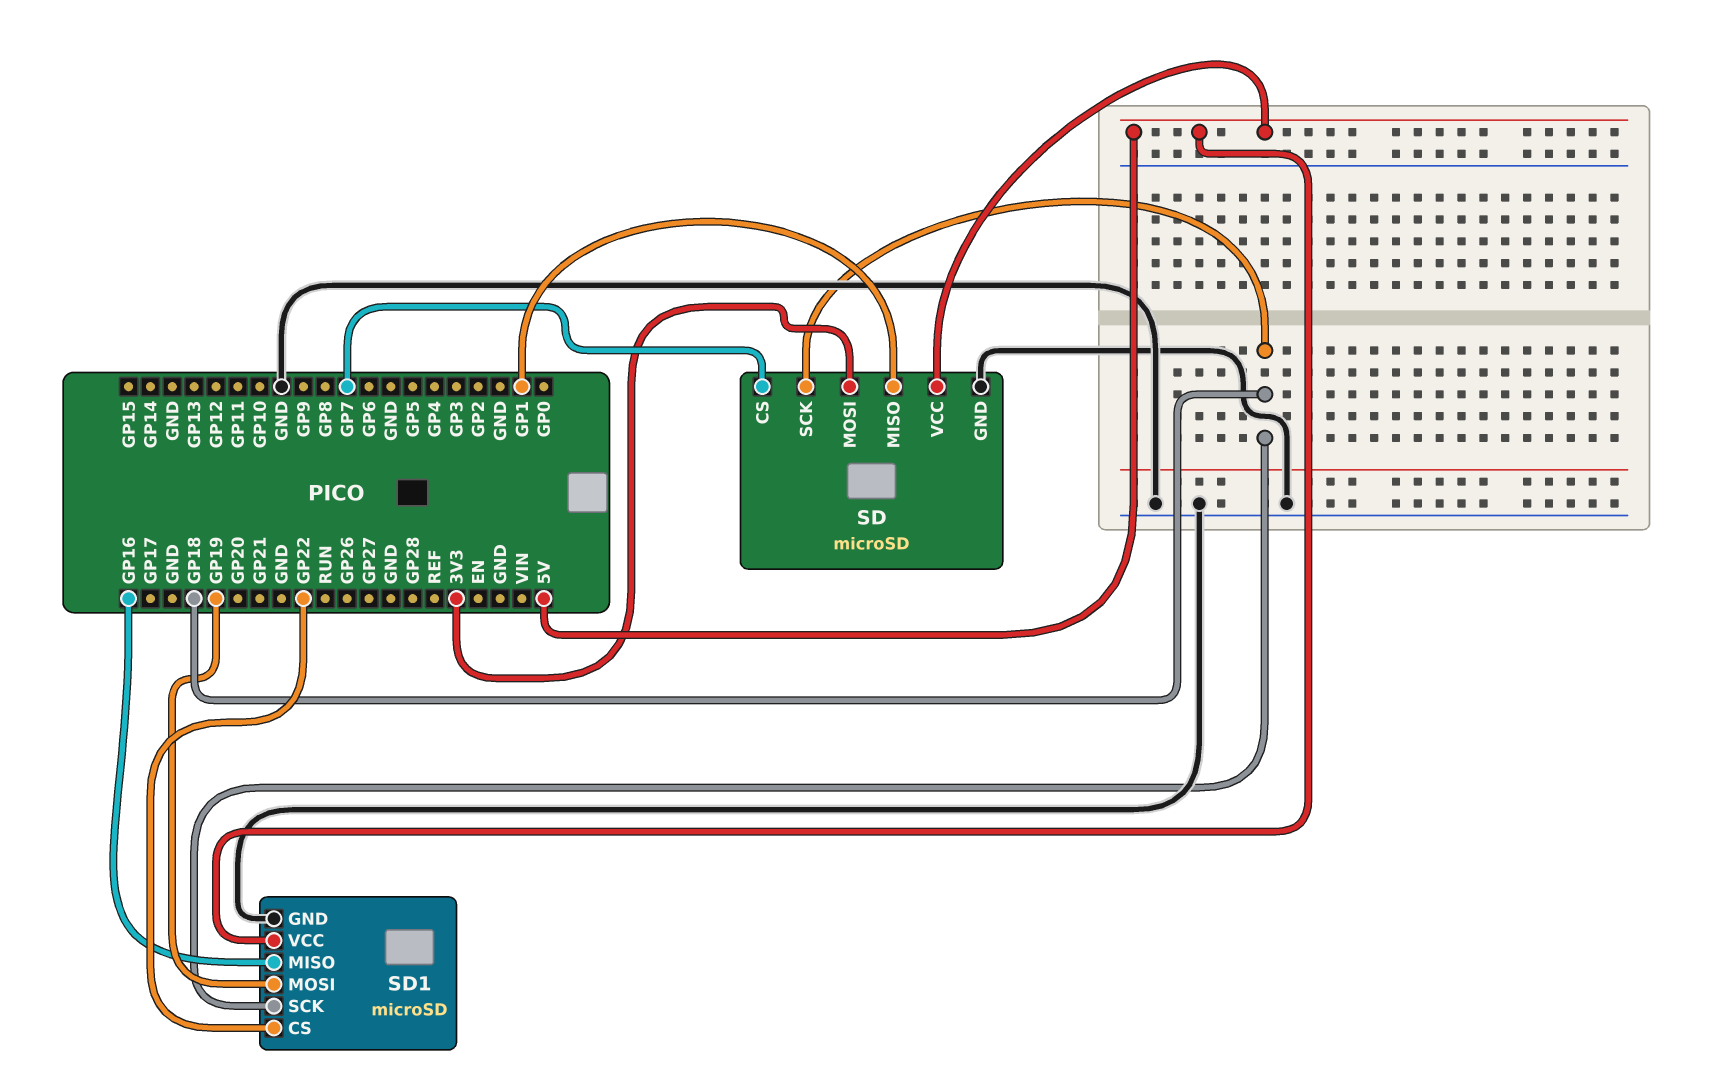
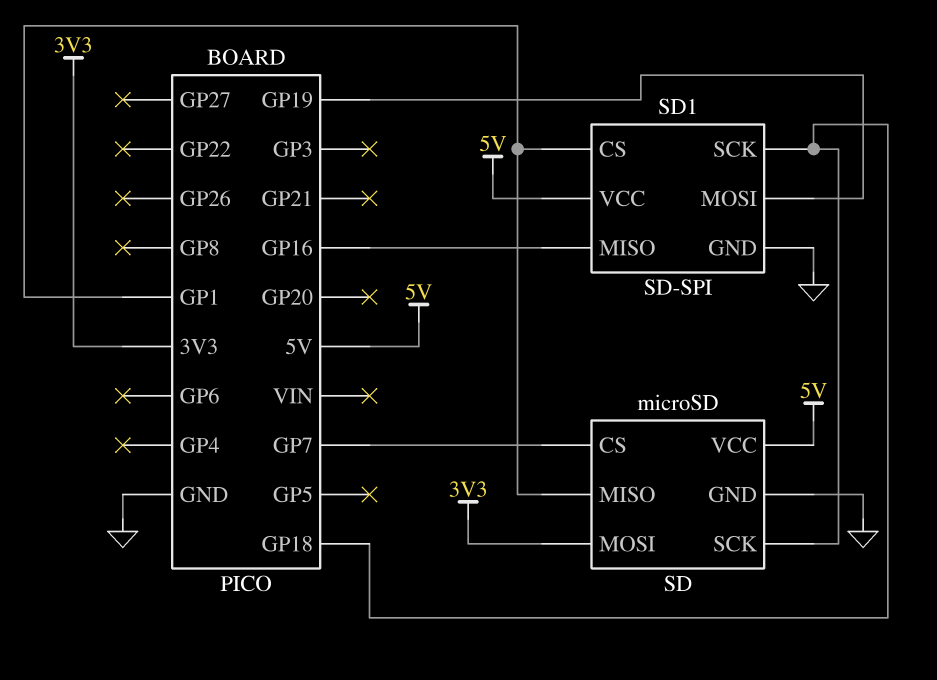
SD1: microSD -> SD-SPI
SD1 pin CS: GP22 -> GP1

